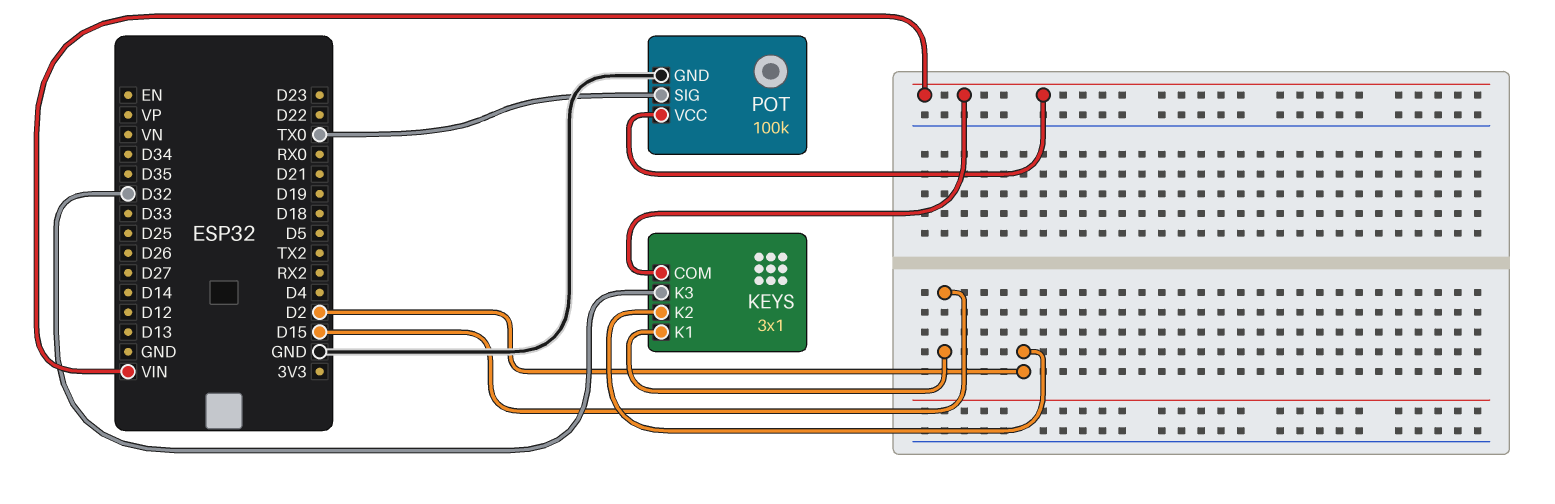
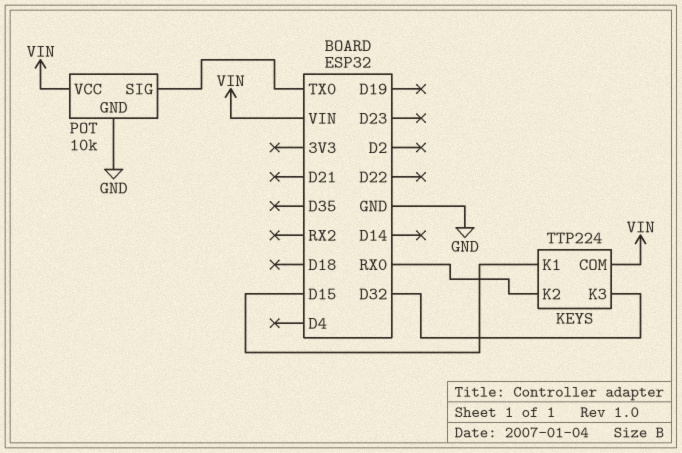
KEYS: 3x1 -> TTP224
KEYS pin K2: D2 -> RX0
POT: 100k -> 10k

